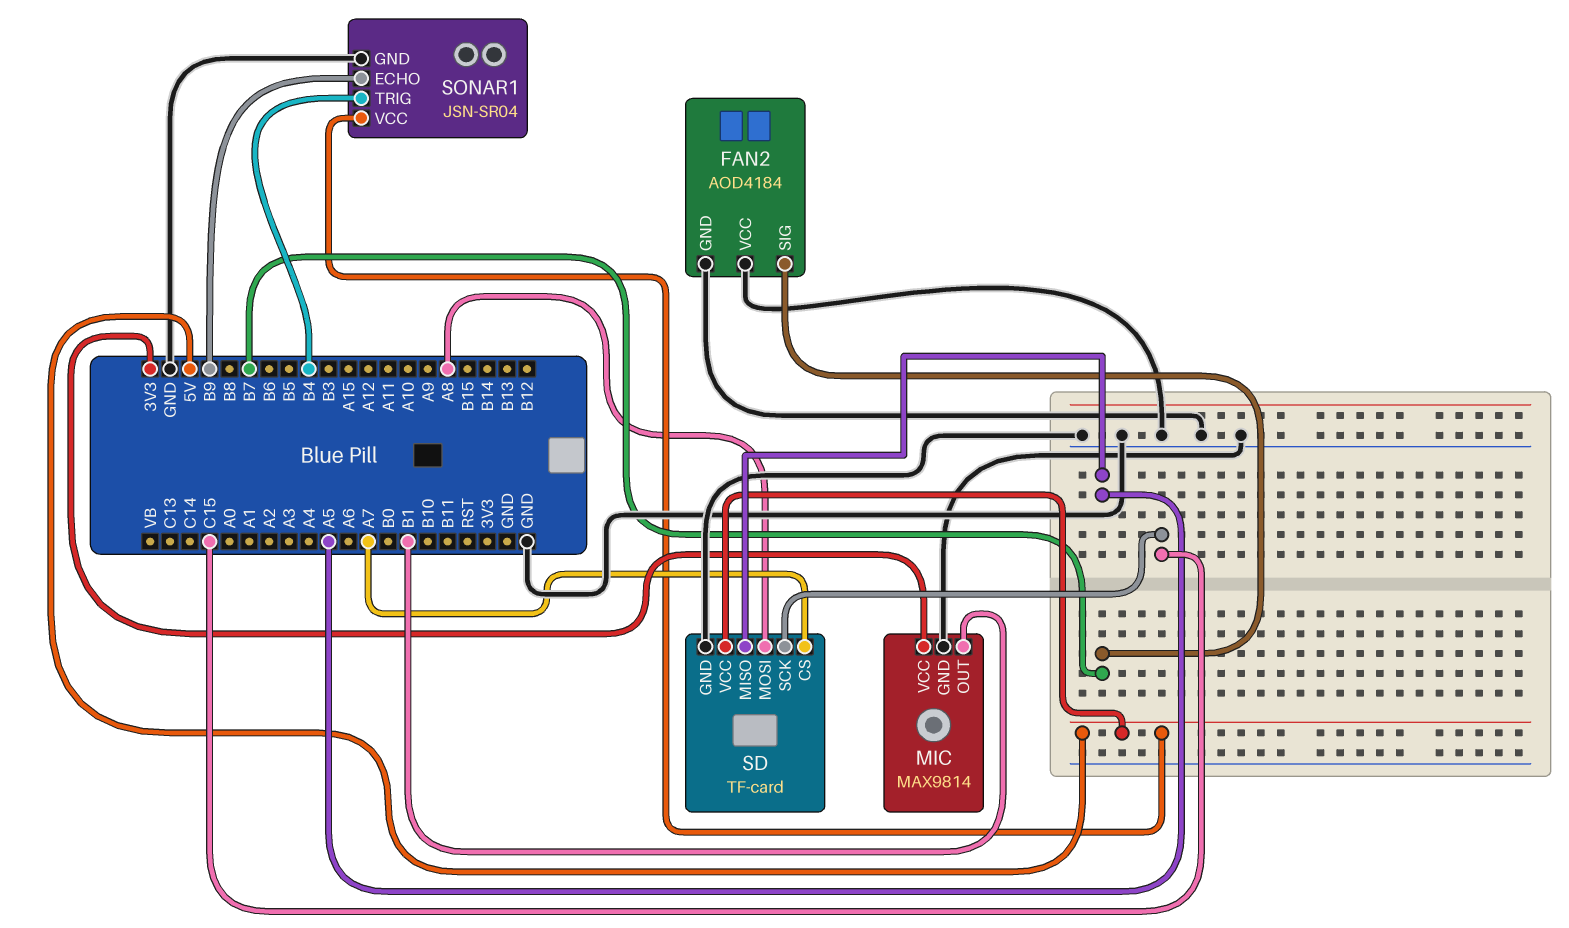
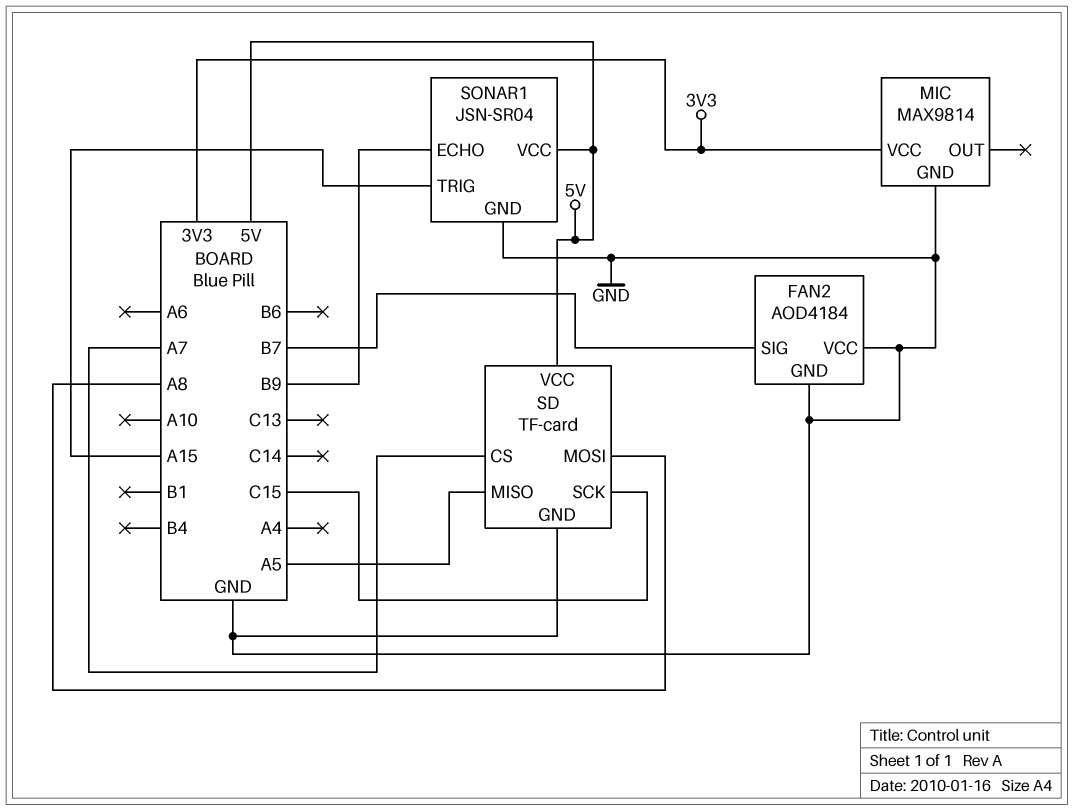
MIC pin OUT: B1 -> none
SONAR1 pin TRIG: B4 -> A15

